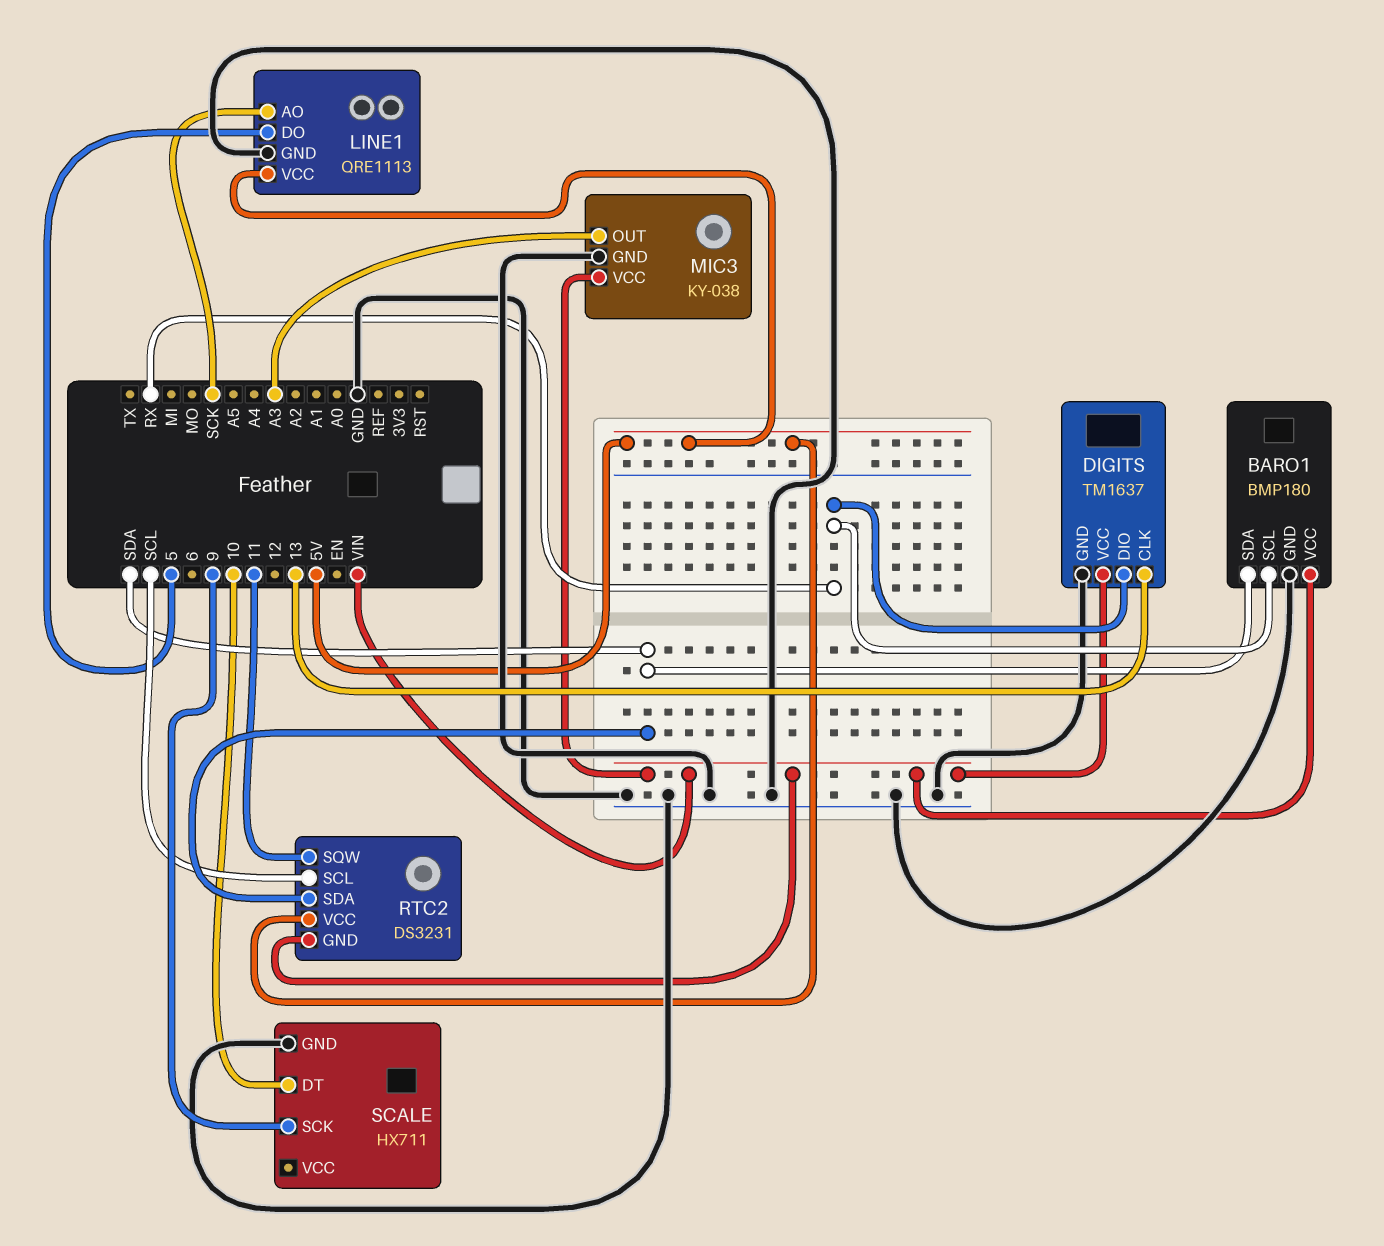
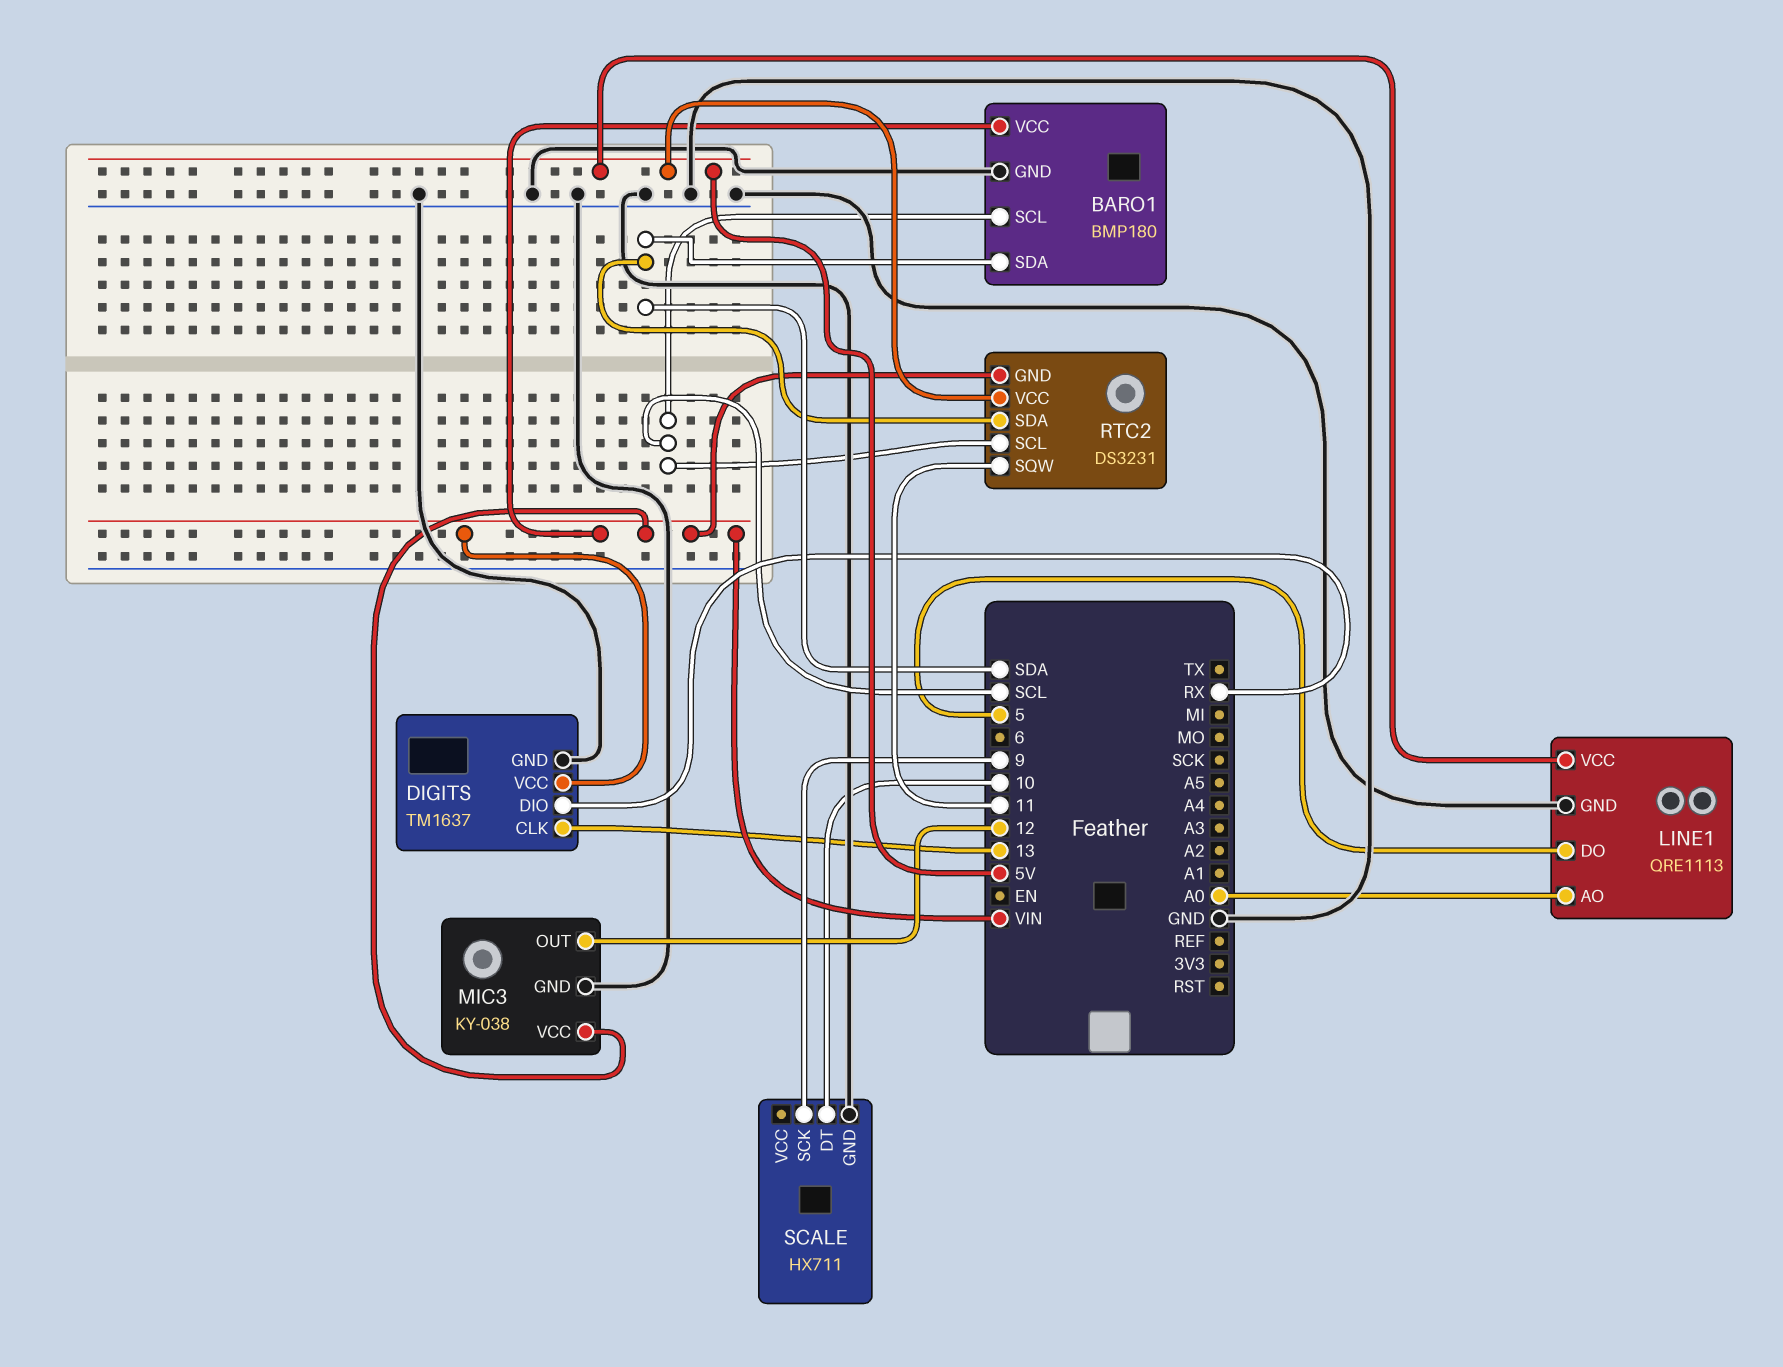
BARO1 pin SCL: RX -> SCL
LINE1 pin AO: SCK -> A0
MIC3 pin OUT: A3 -> 12

